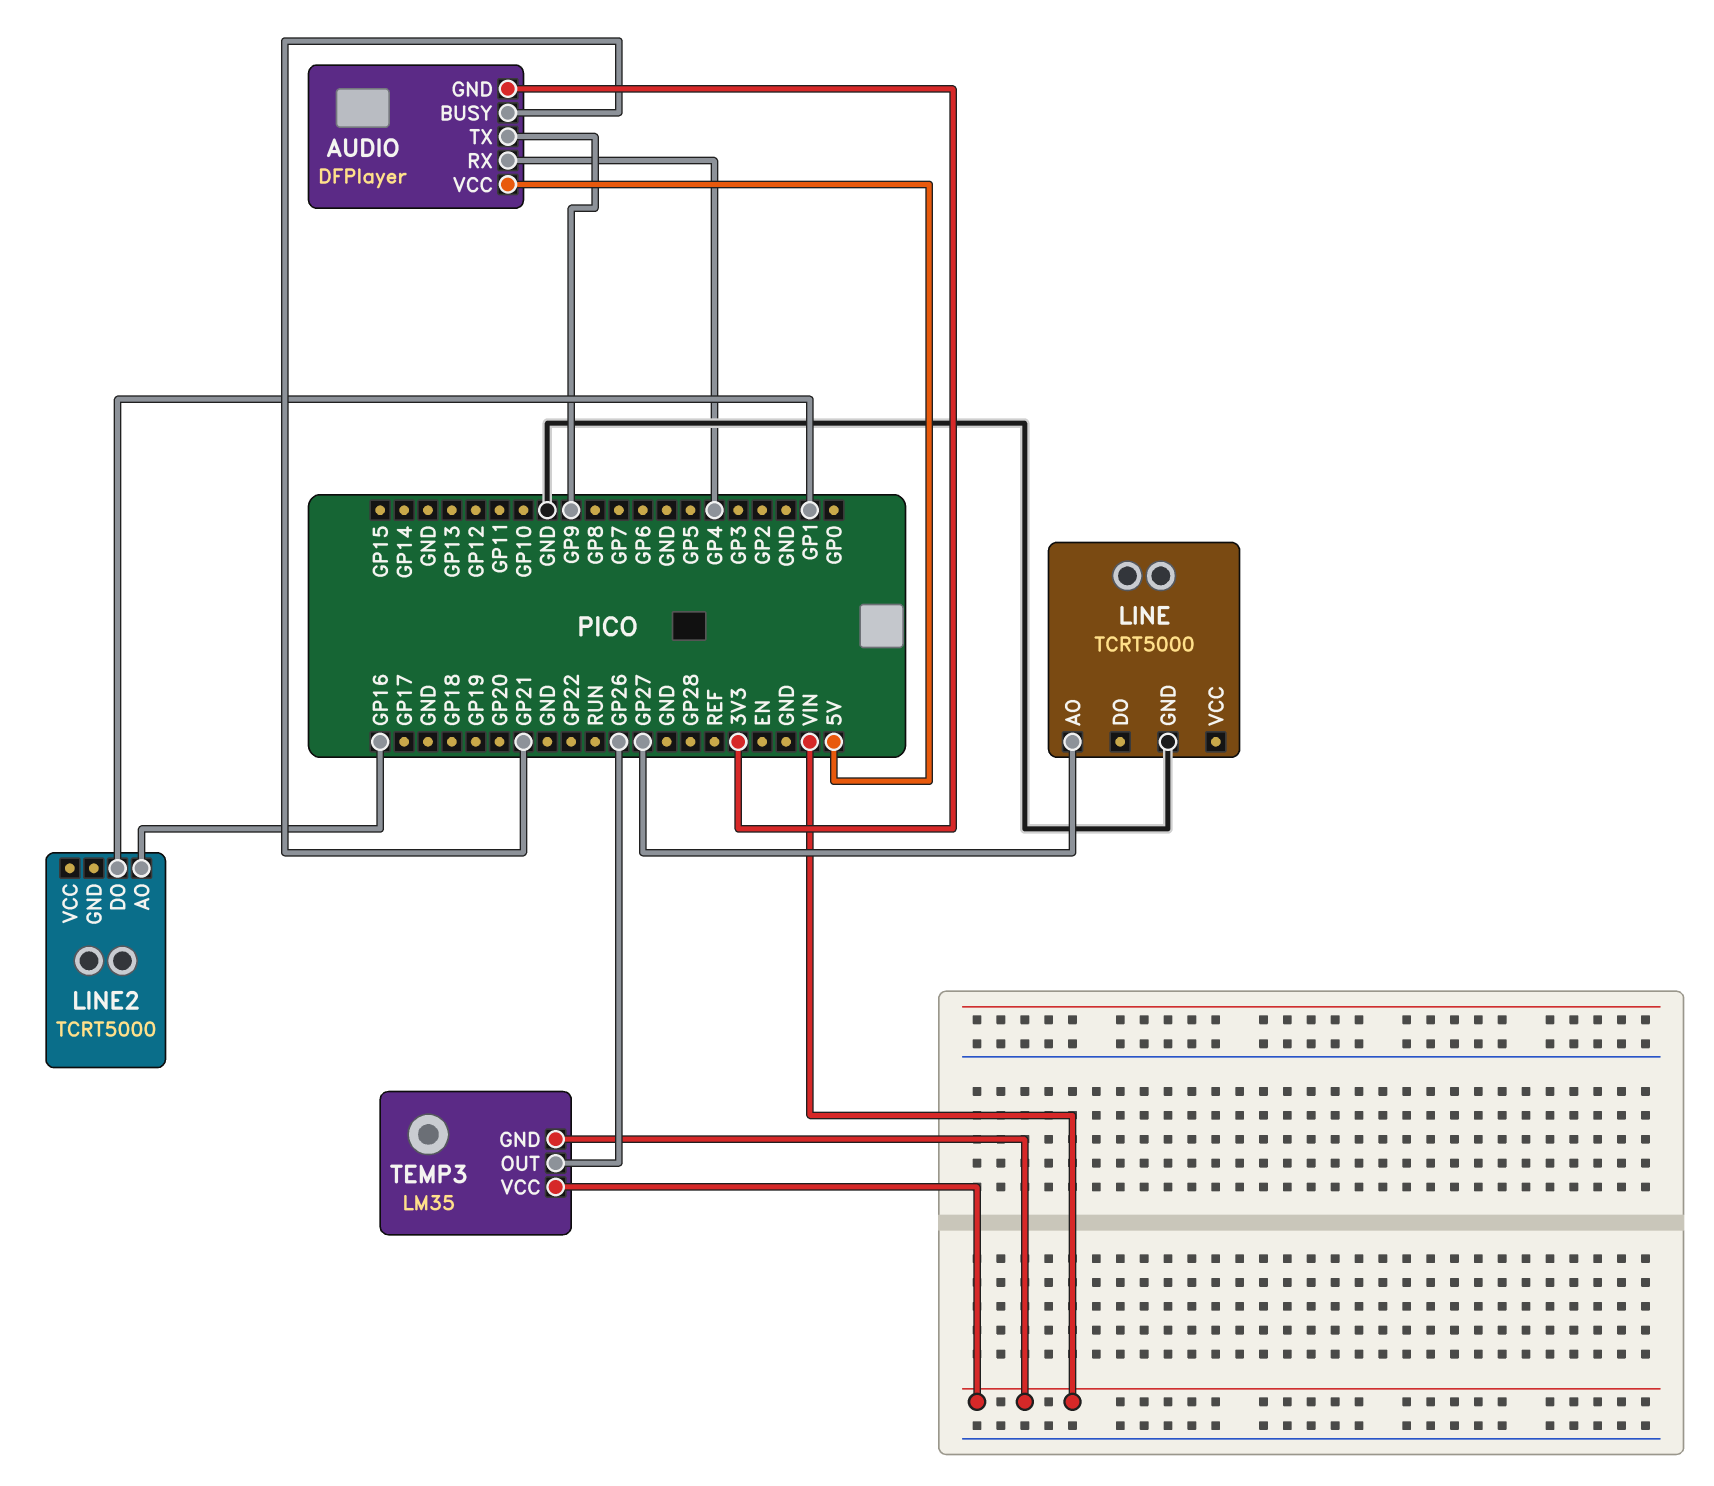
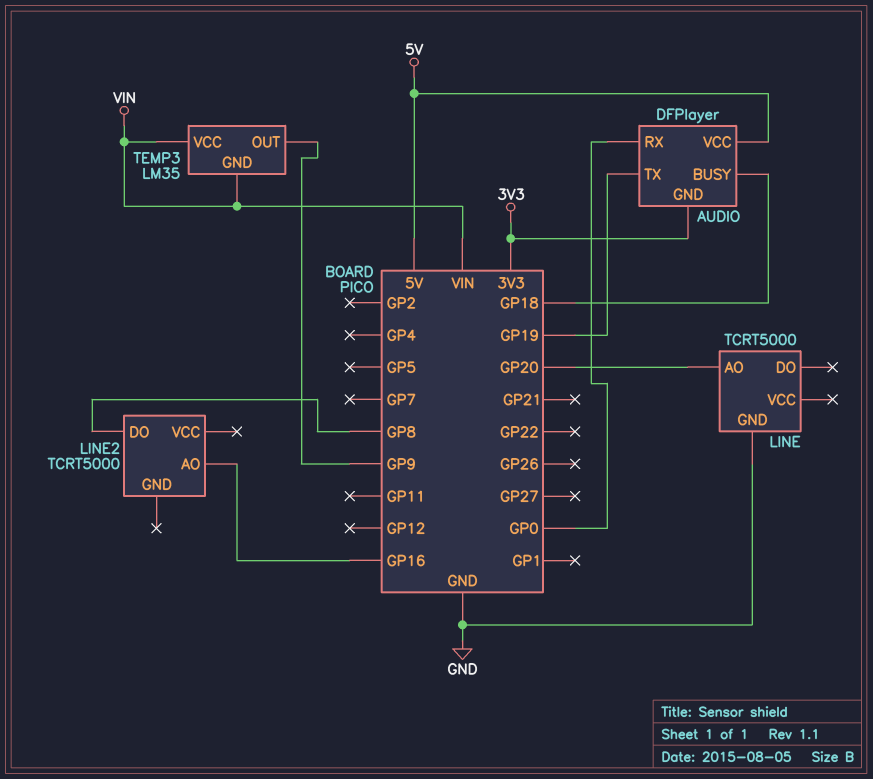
AUDIO pin BUSY: GP21 -> GP18
AUDIO pin RX: GP4 -> GP0
AUDIO pin TX: GP9 -> GP19
LINE pin AO: GP27 -> GP20
LINE2 pin DO: GP1 -> GP8
TEMP3 pin OUT: GP26 -> GP9

